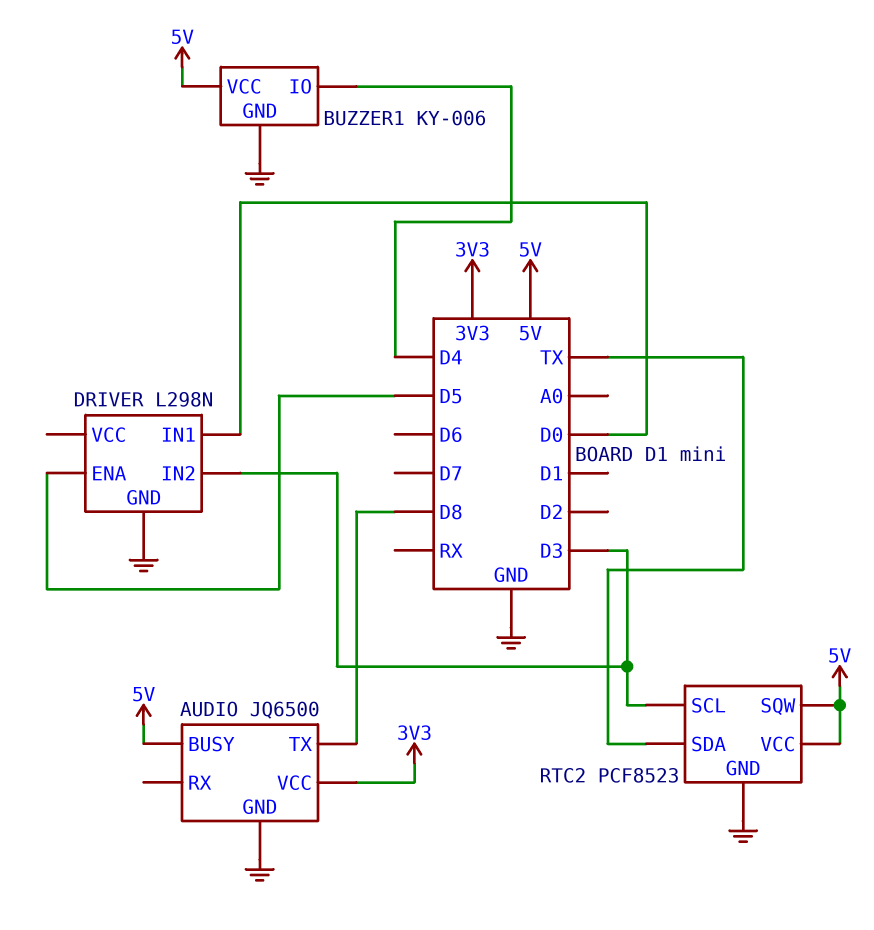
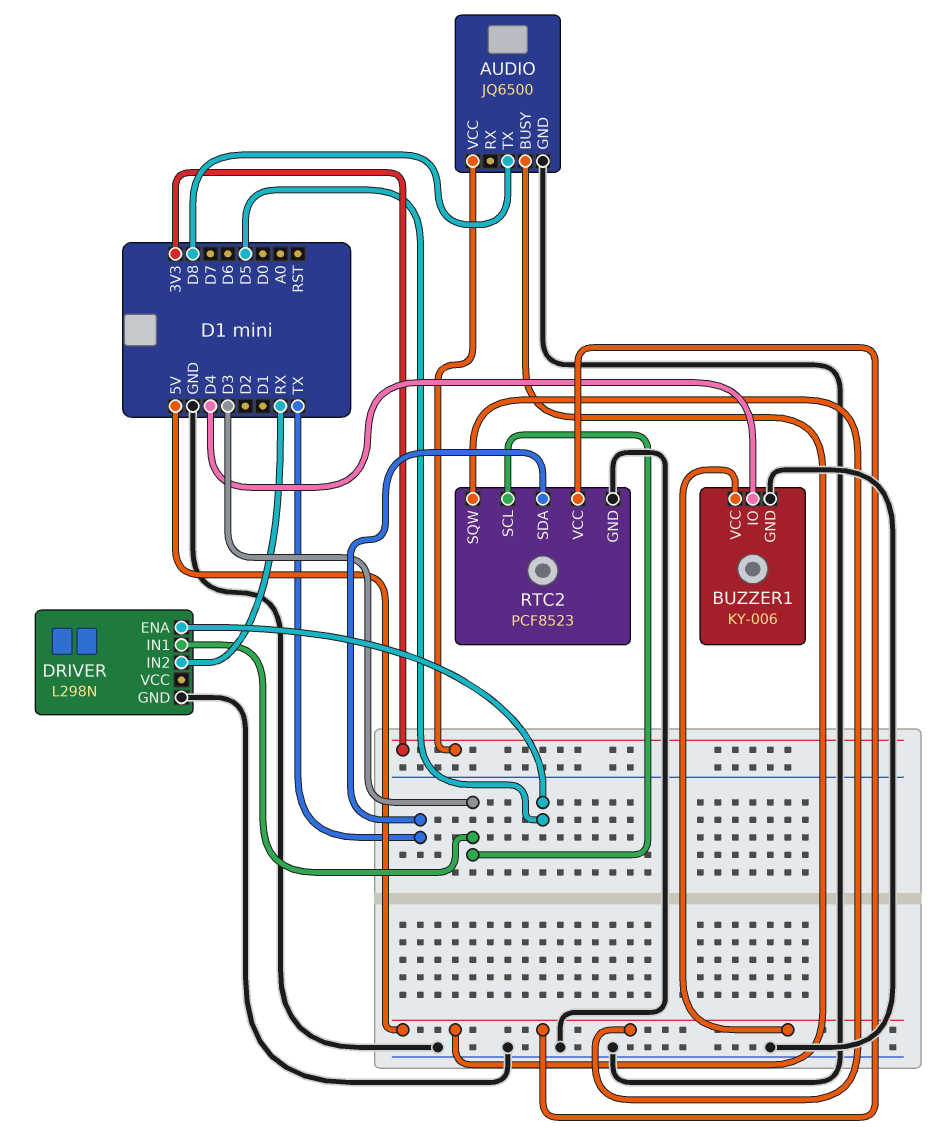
DRIVER pin IN1: D0 -> D3
DRIVER pin IN2: D3 -> RX

